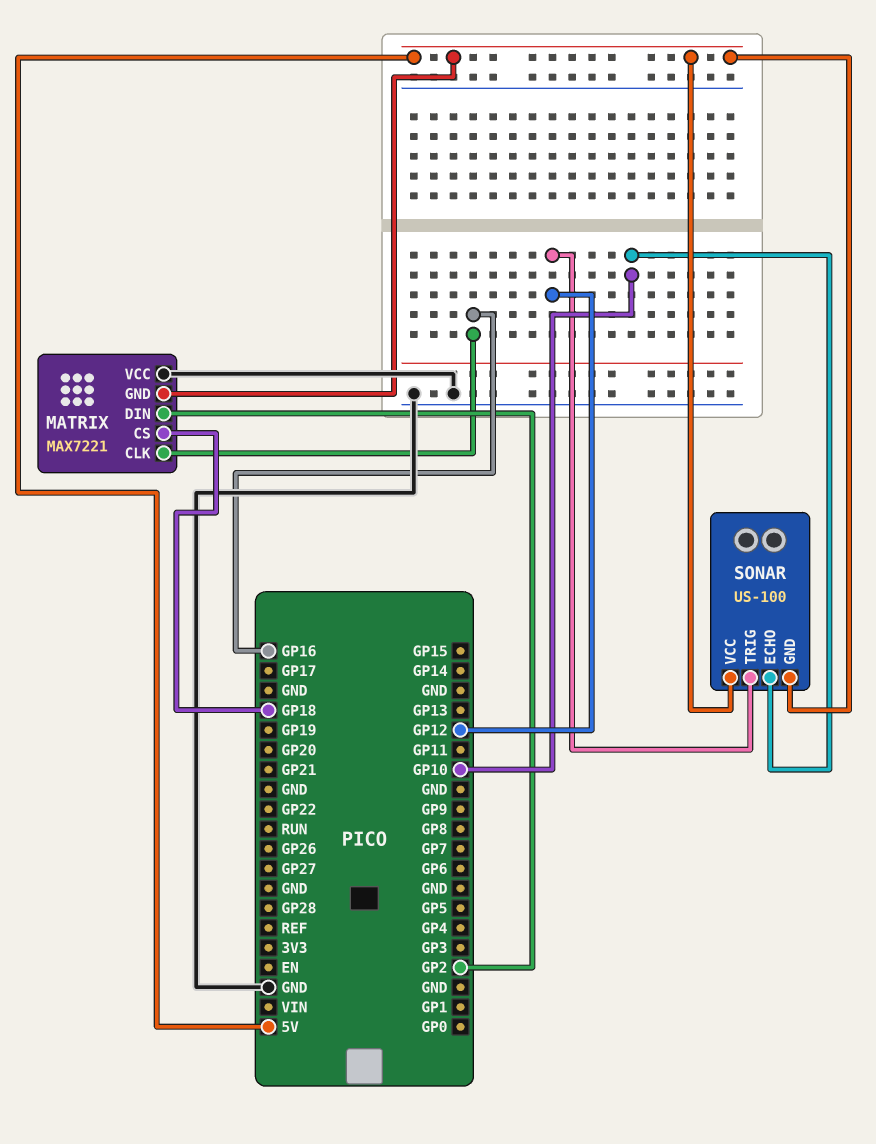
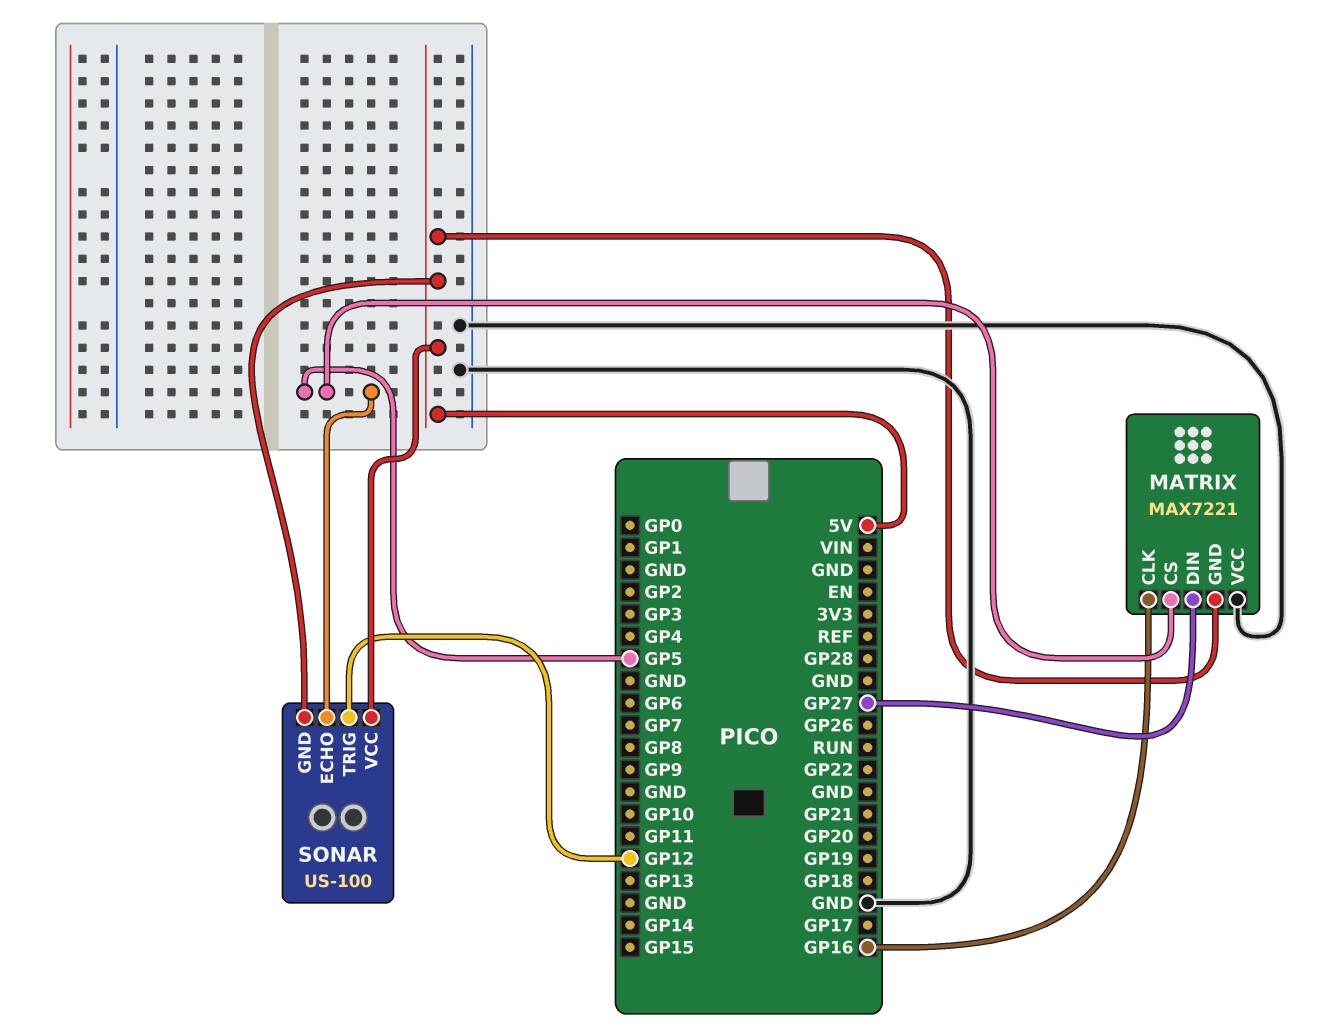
MATRIX pin CS: GP18 -> GP5
MATRIX pin DIN: GP2 -> GP27
SONAR pin ECHO: GP10 -> GP5

